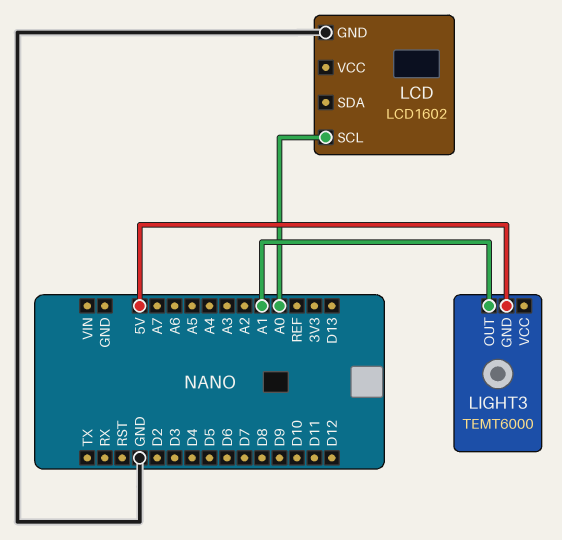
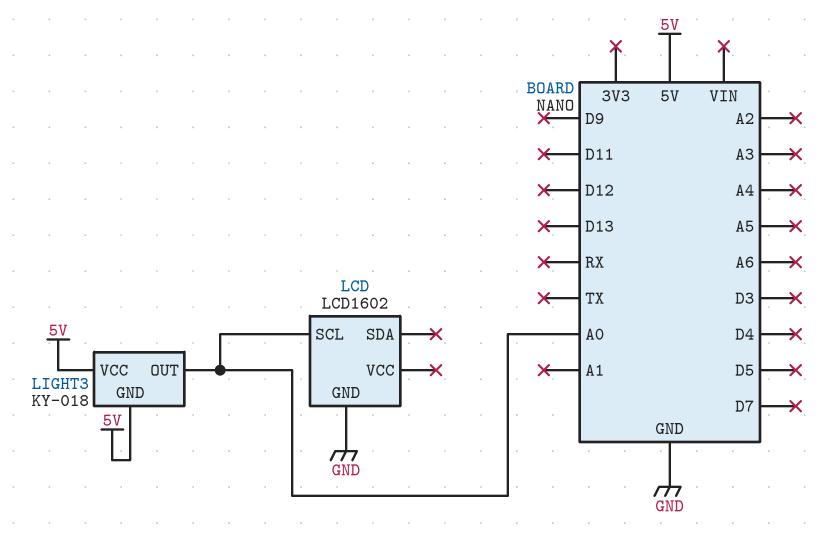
LIGHT3: TEMT6000 -> KY-018
LIGHT3 pin OUT: A1 -> A0
LIGHT3 pin VCC: none -> 5V

